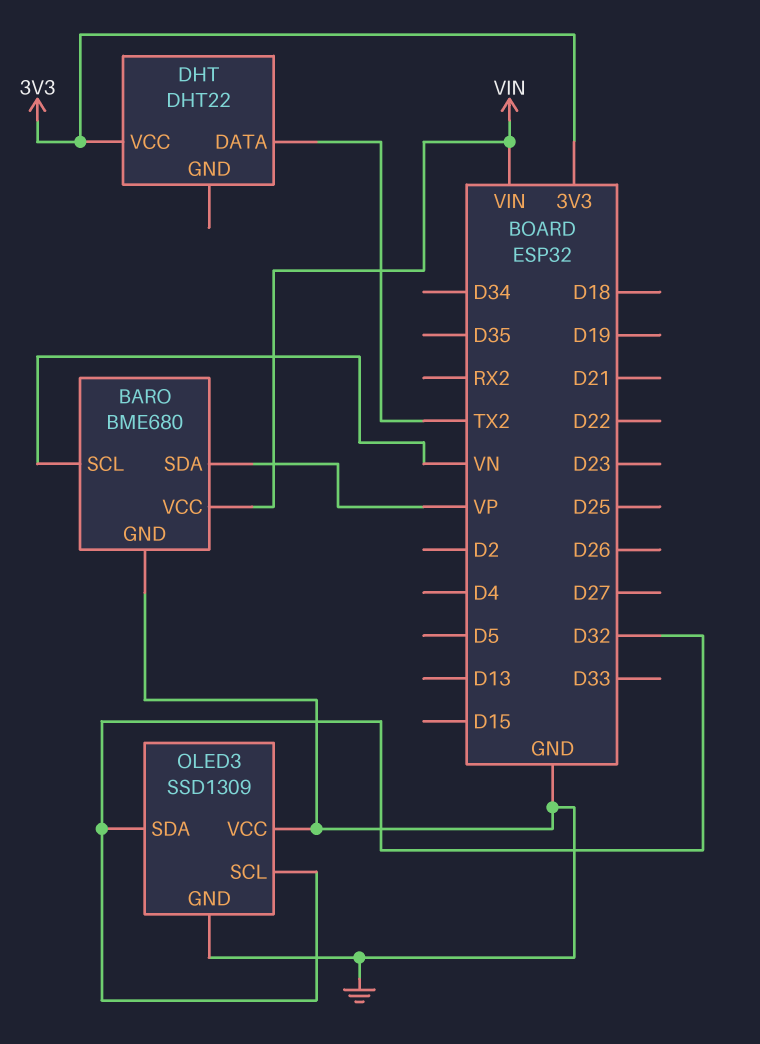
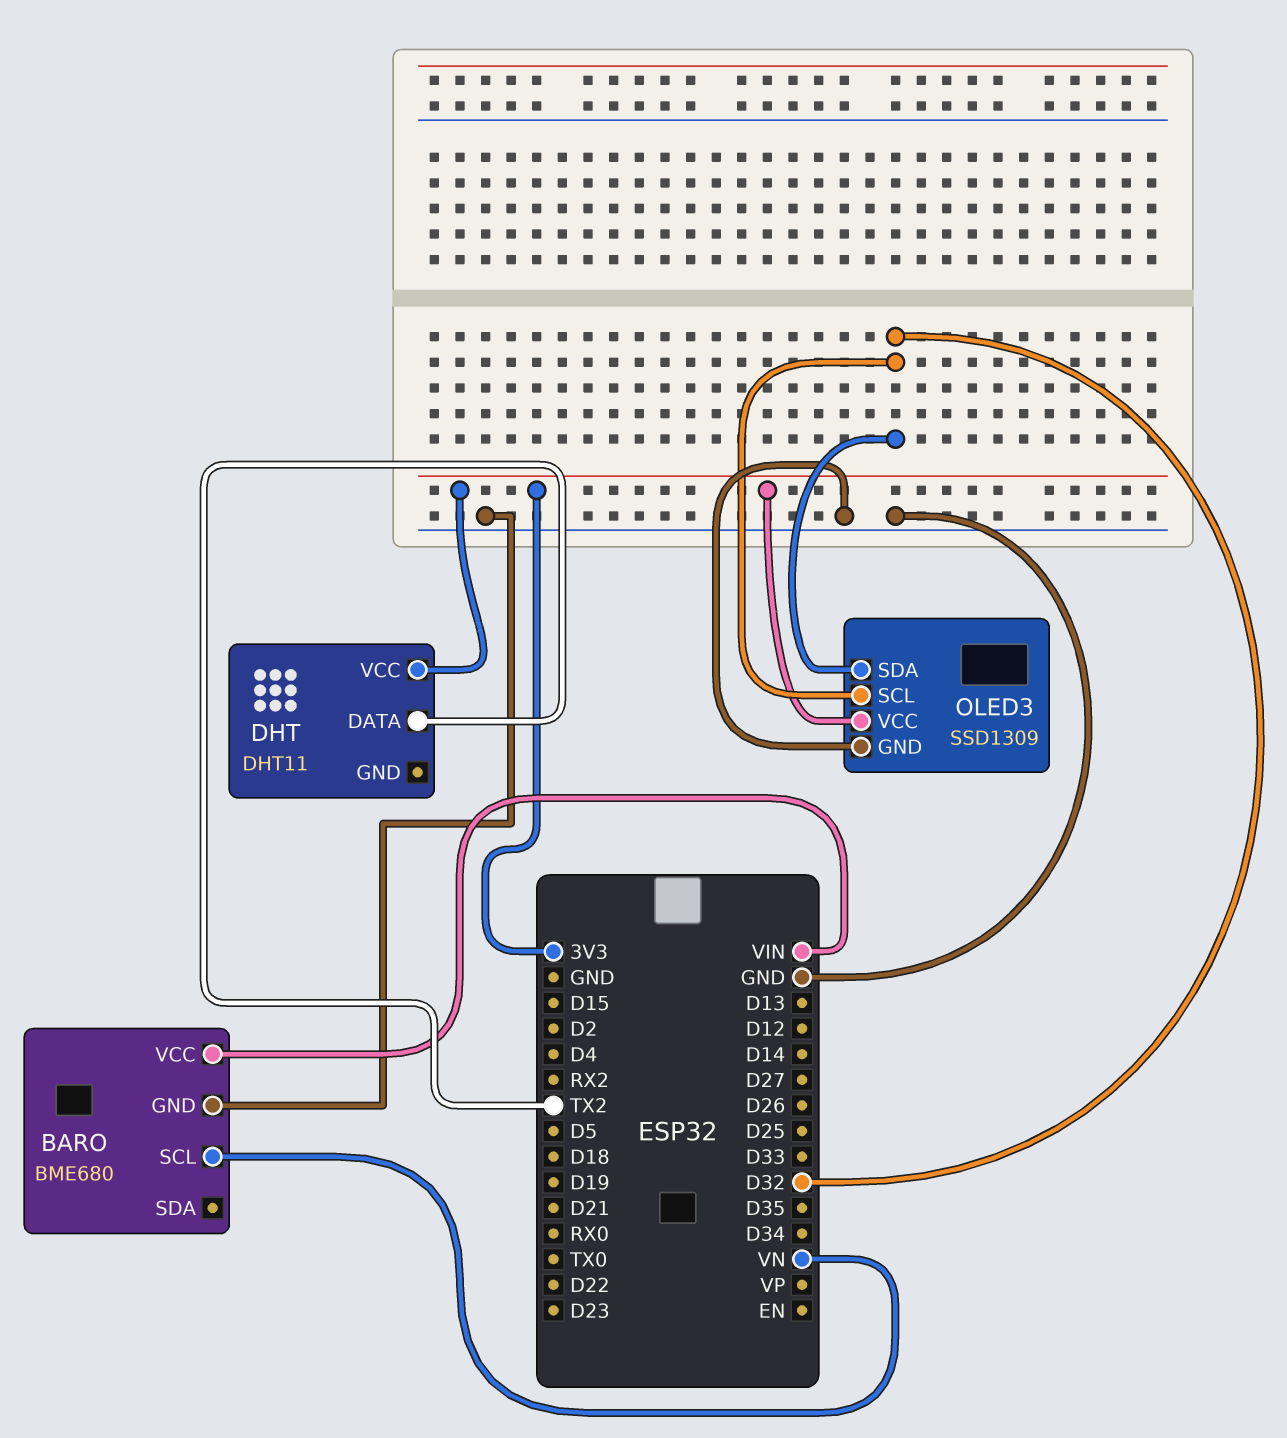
BARO pin SDA: VP -> none
DHT: DHT22 -> DHT11
OLED3 pin VCC: GND -> 3V3

